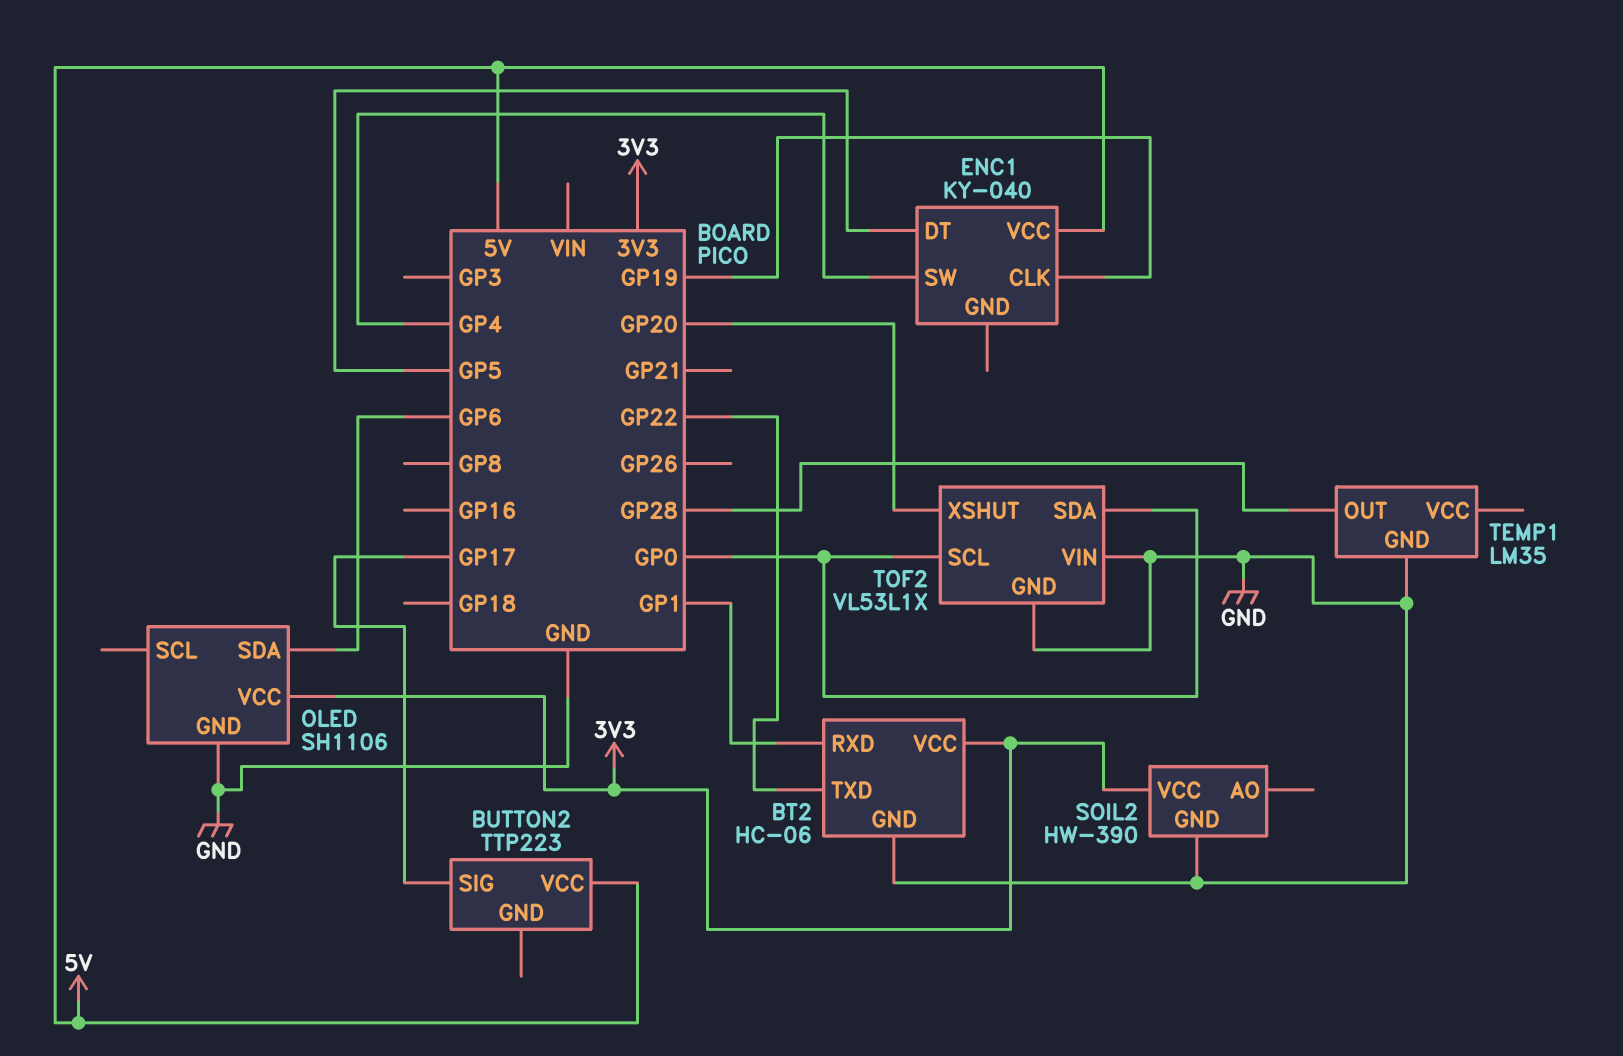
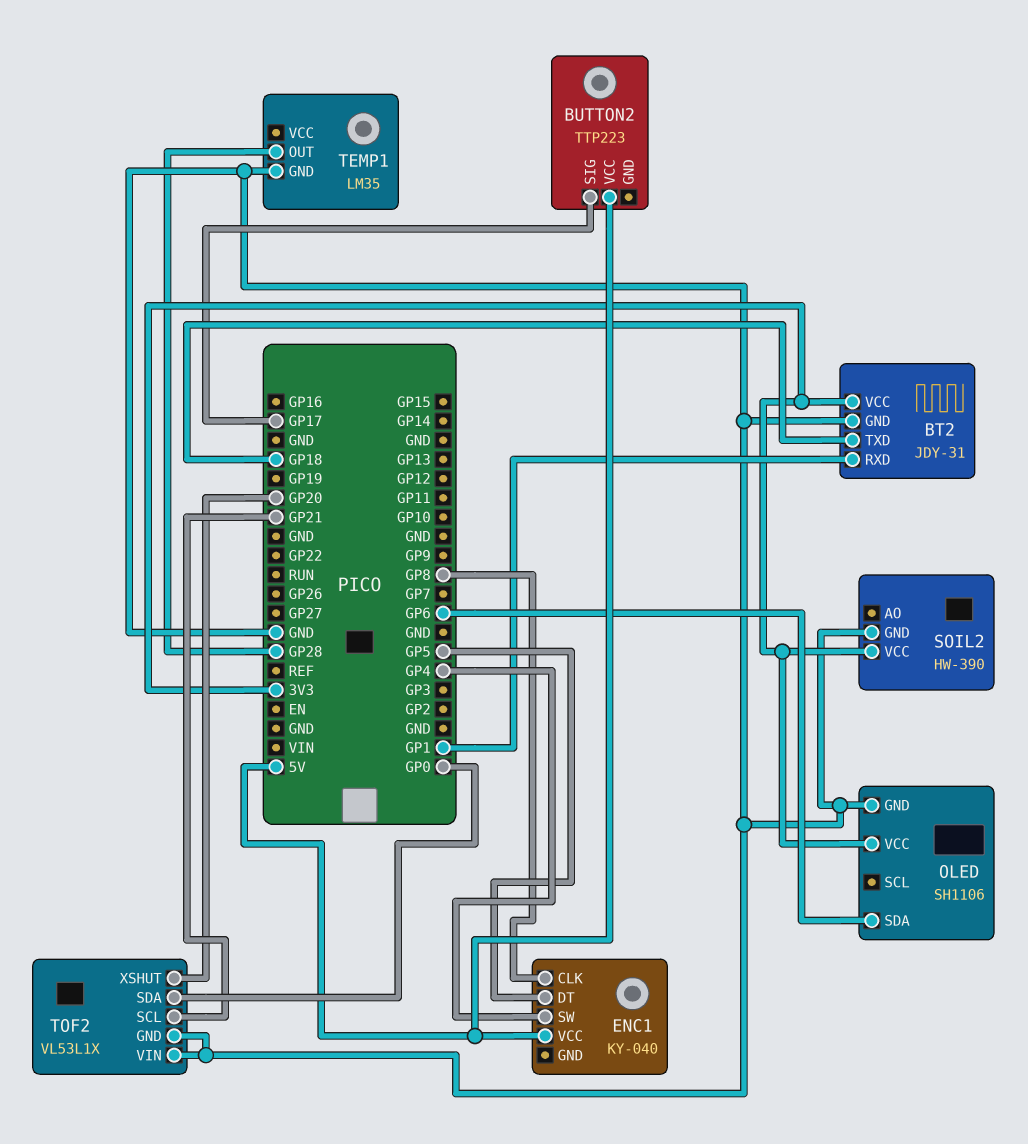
BT2: HC-06 -> JDY-31
BT2 pin TXD: GP22 -> GP18
ENC1 pin CLK: GP19 -> GP8
TOF2 pin SCL: GP0 -> GP21

